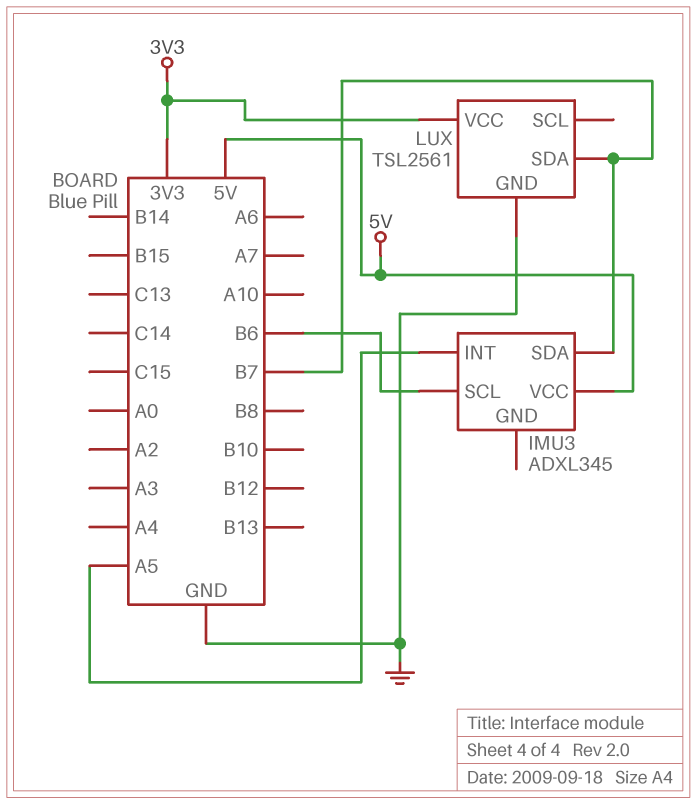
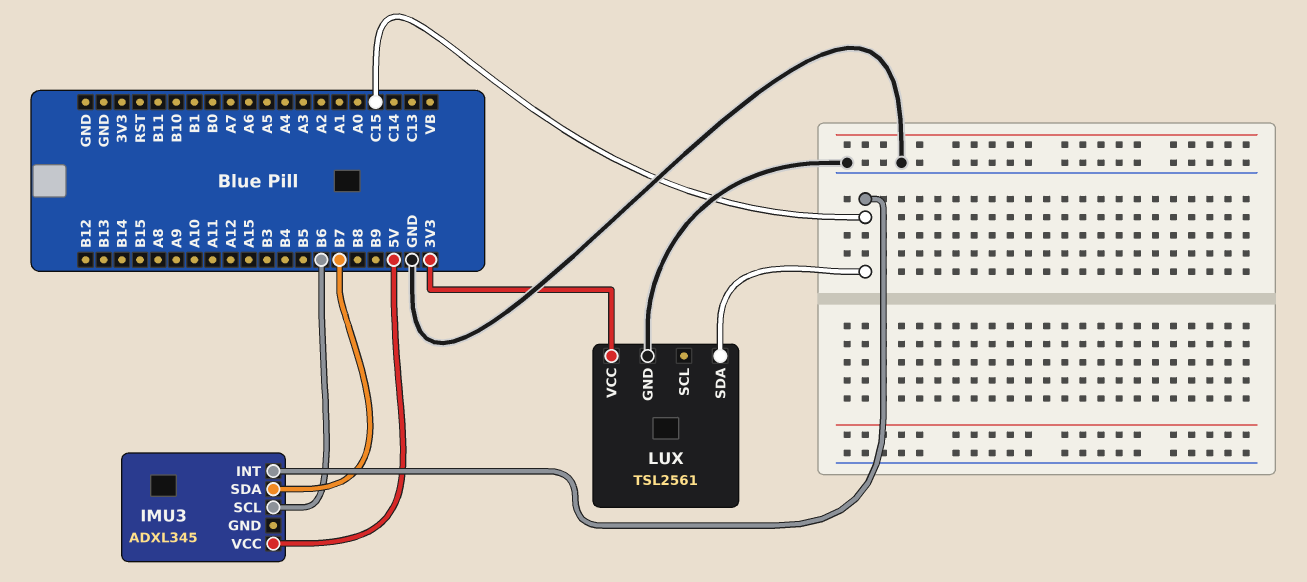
IMU3 pin INT: A5 -> C15
LUX pin SDA: B7 -> C15

